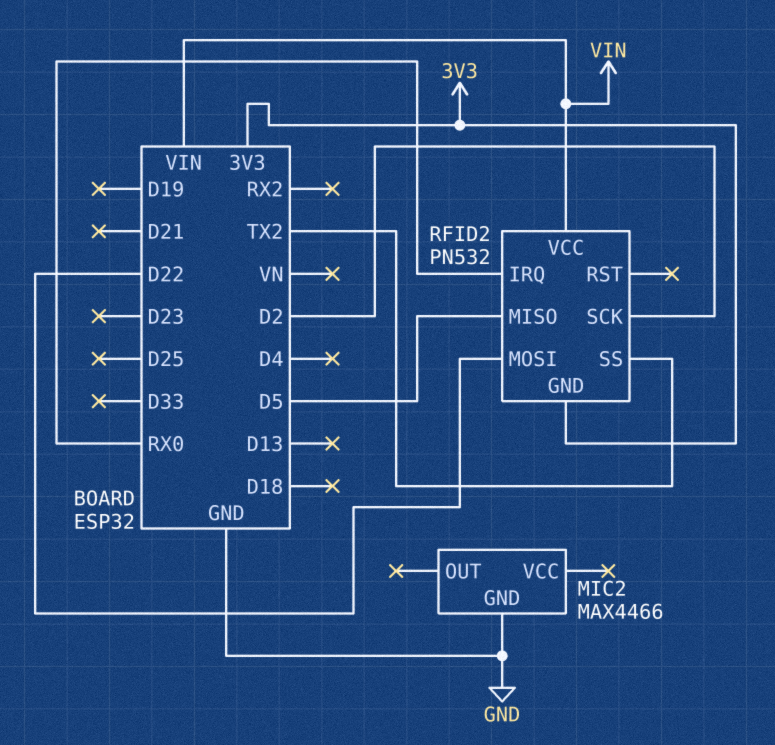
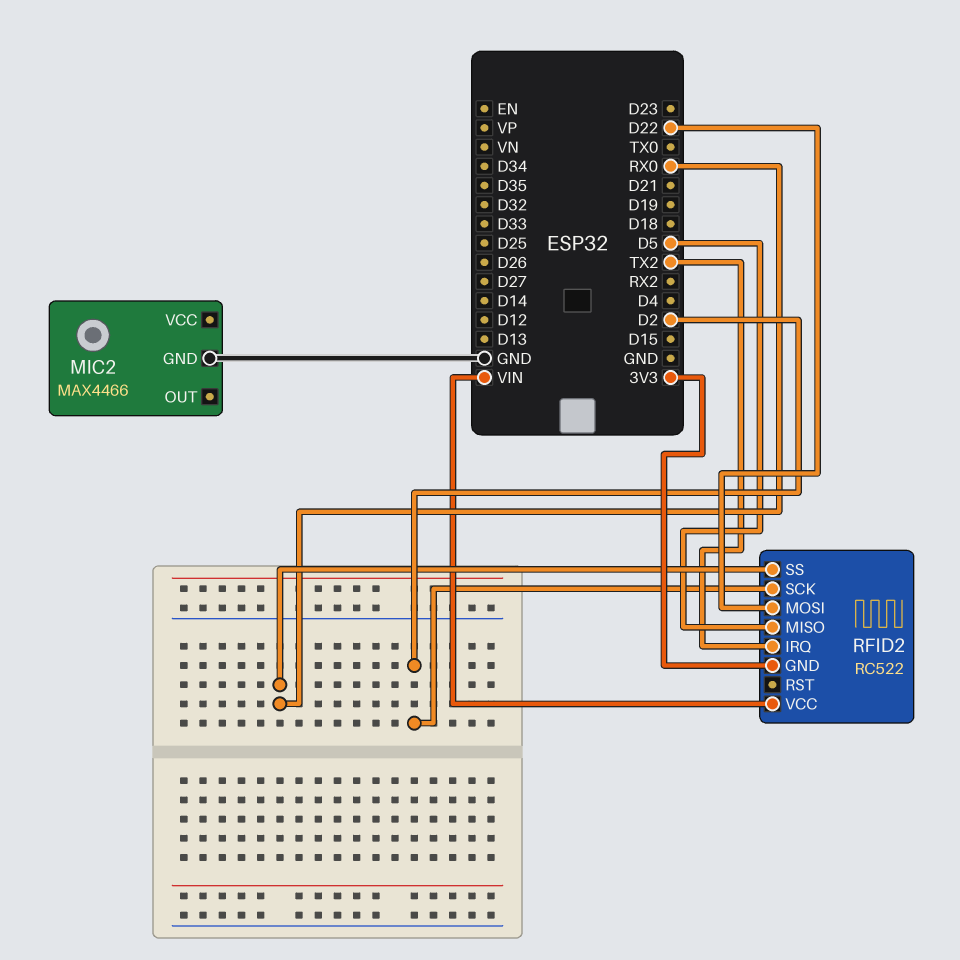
RFID2: PN532 -> RC522
RFID2 pin IRQ: RX0 -> TX2
RFID2 pin SS: TX2 -> RX0

